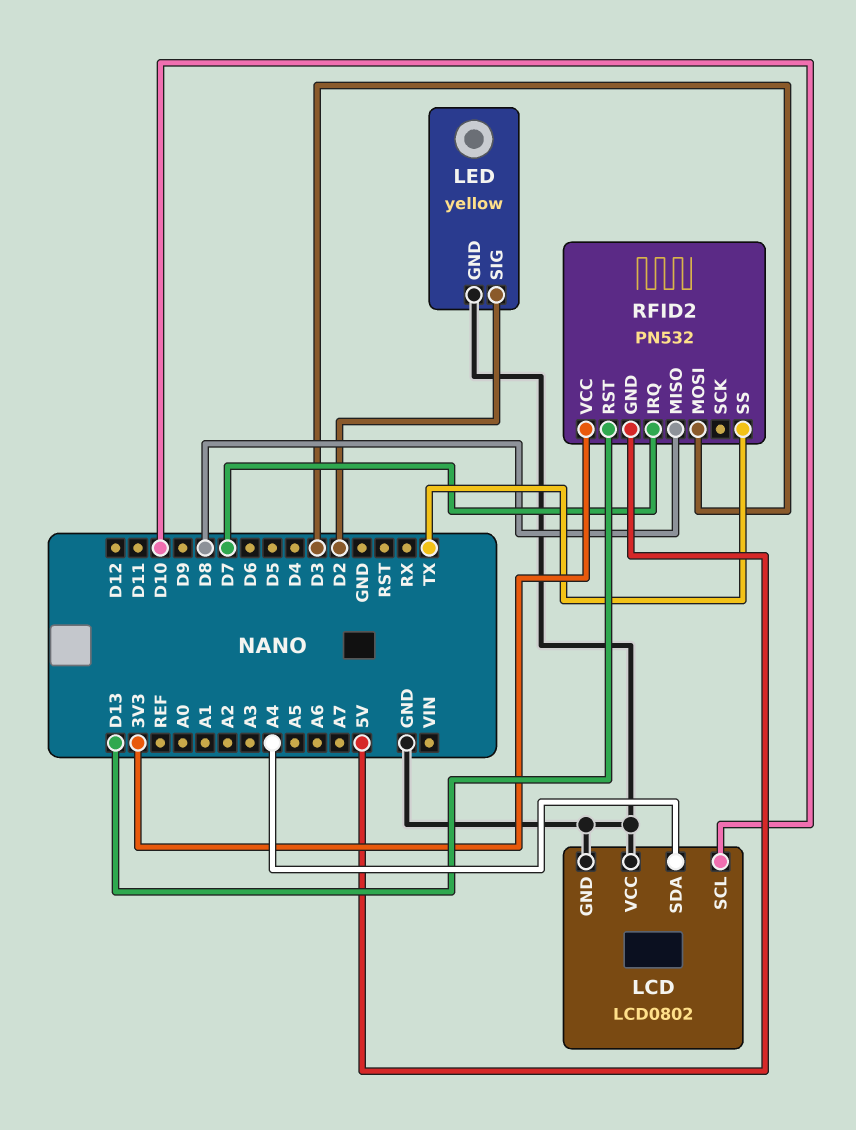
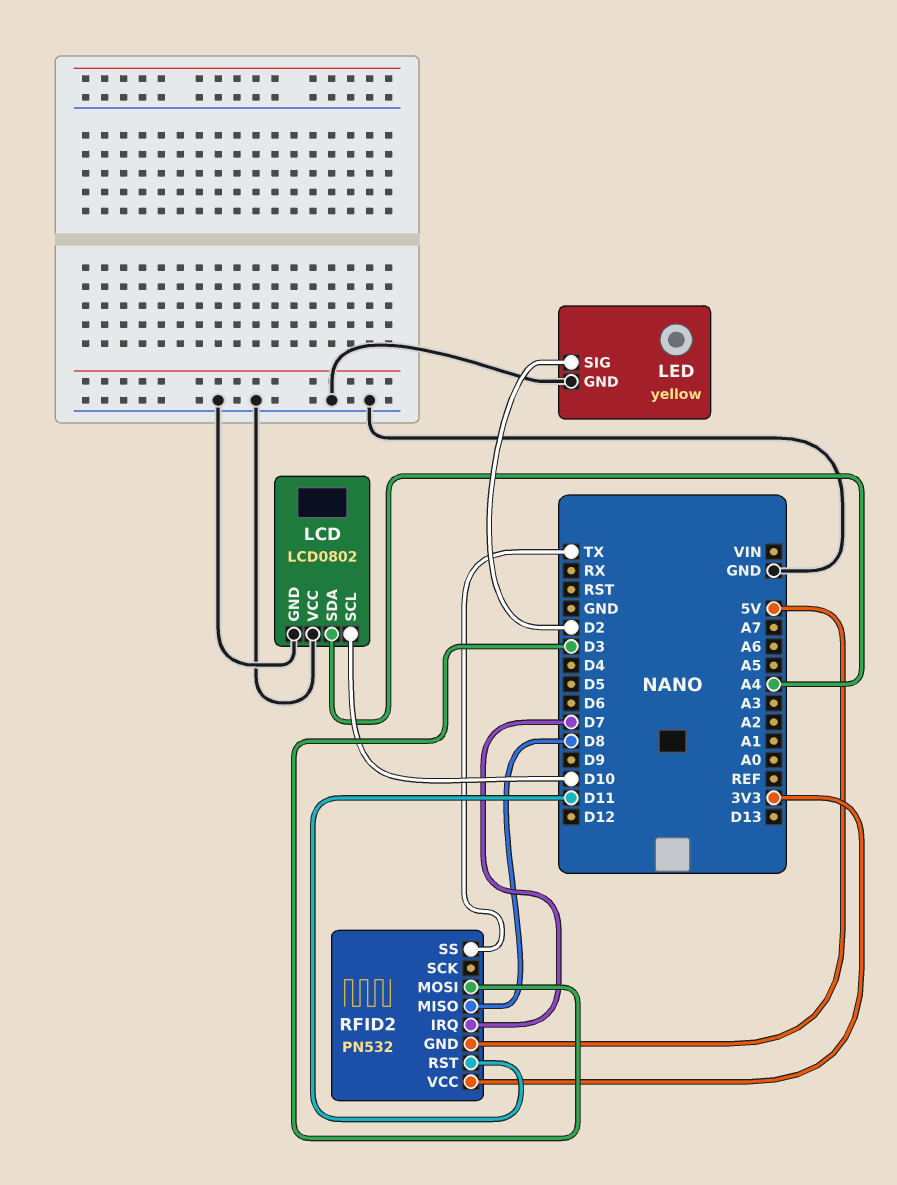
RFID2 pin RST: D13 -> D11

